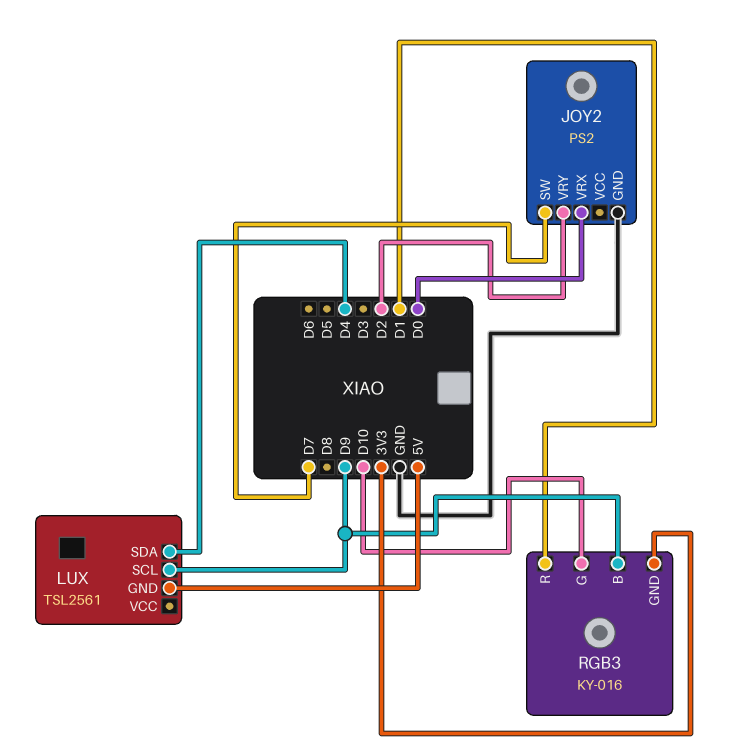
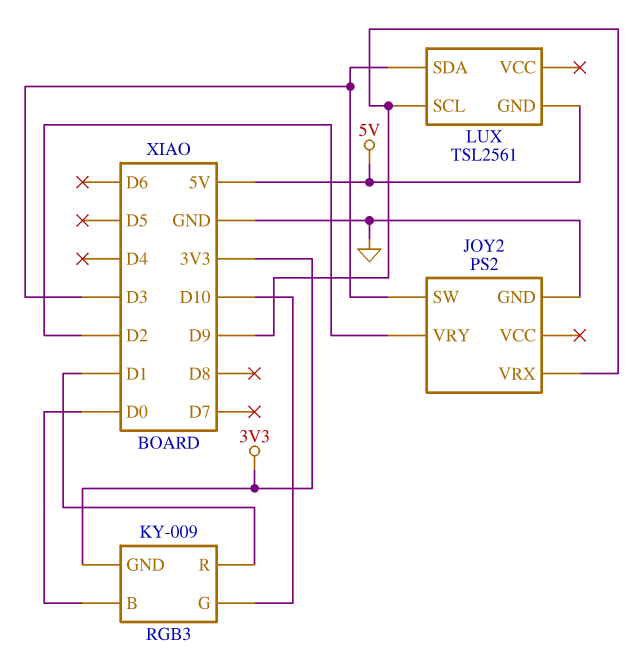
JOY2 pin SW: D7 -> D3
JOY2 pin VRX: D0 -> D9
LUX pin SDA: D4 -> D3
RGB3: KY-016 -> KY-009
RGB3 pin B: D9 -> D0

